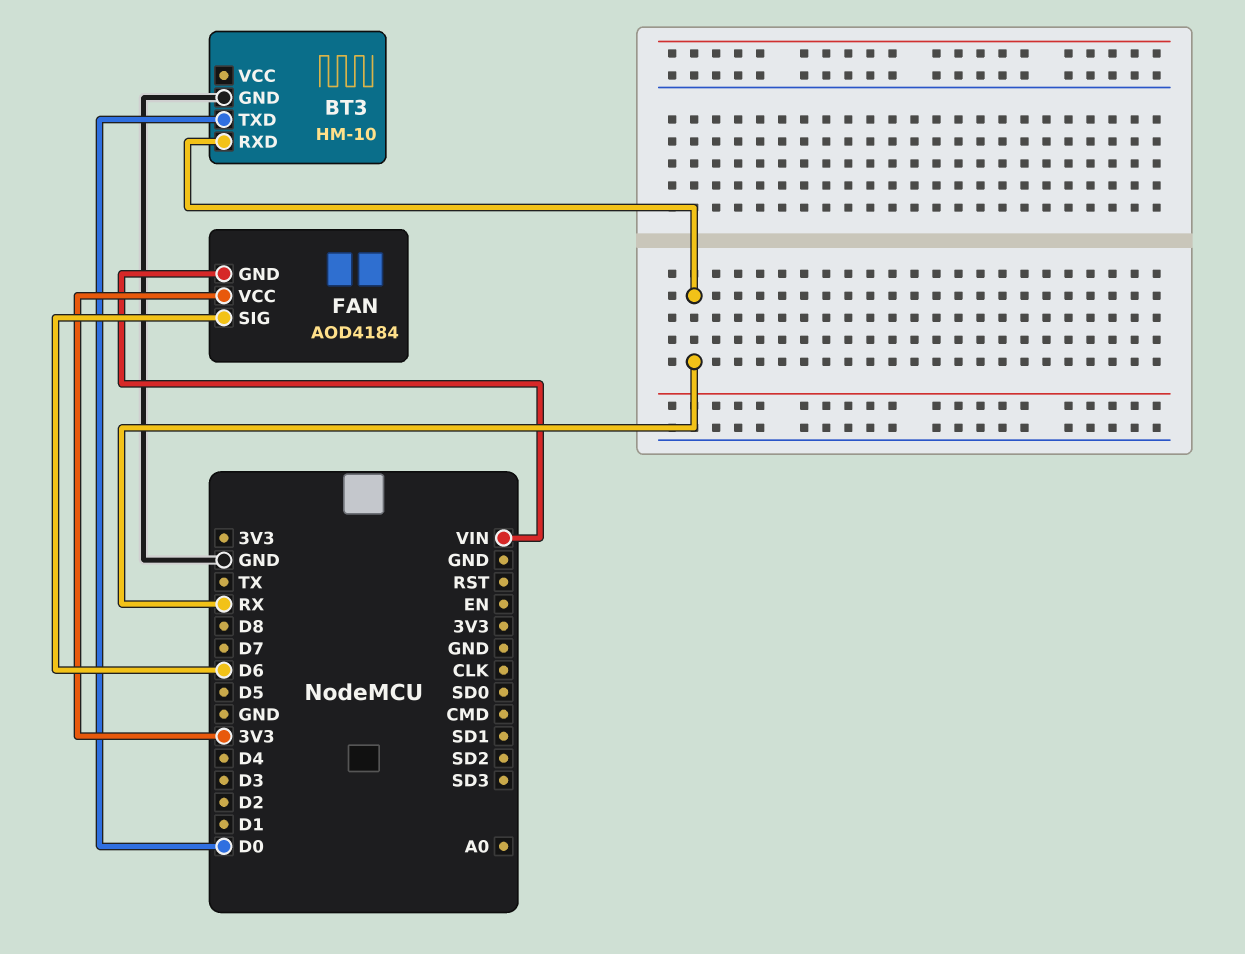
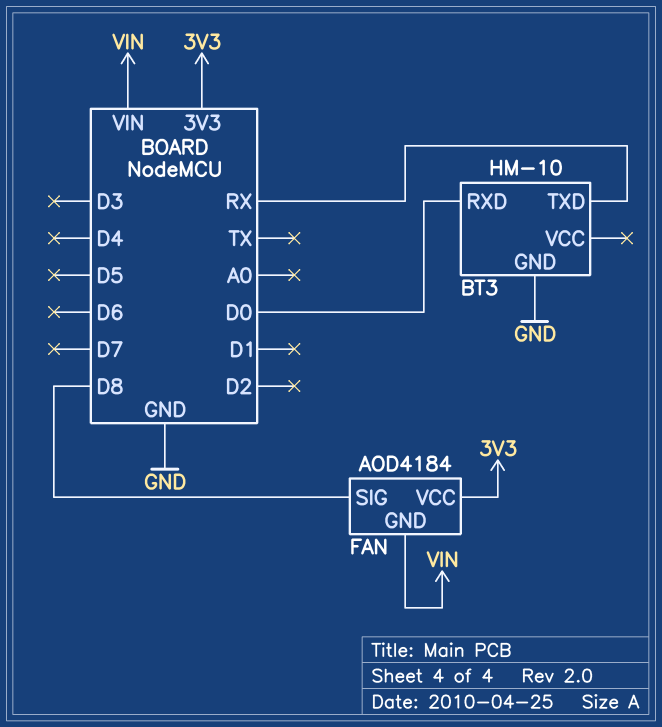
BT3 pin RXD: RX -> D0
BT3 pin TXD: D0 -> RX
FAN pin SIG: D6 -> D8

